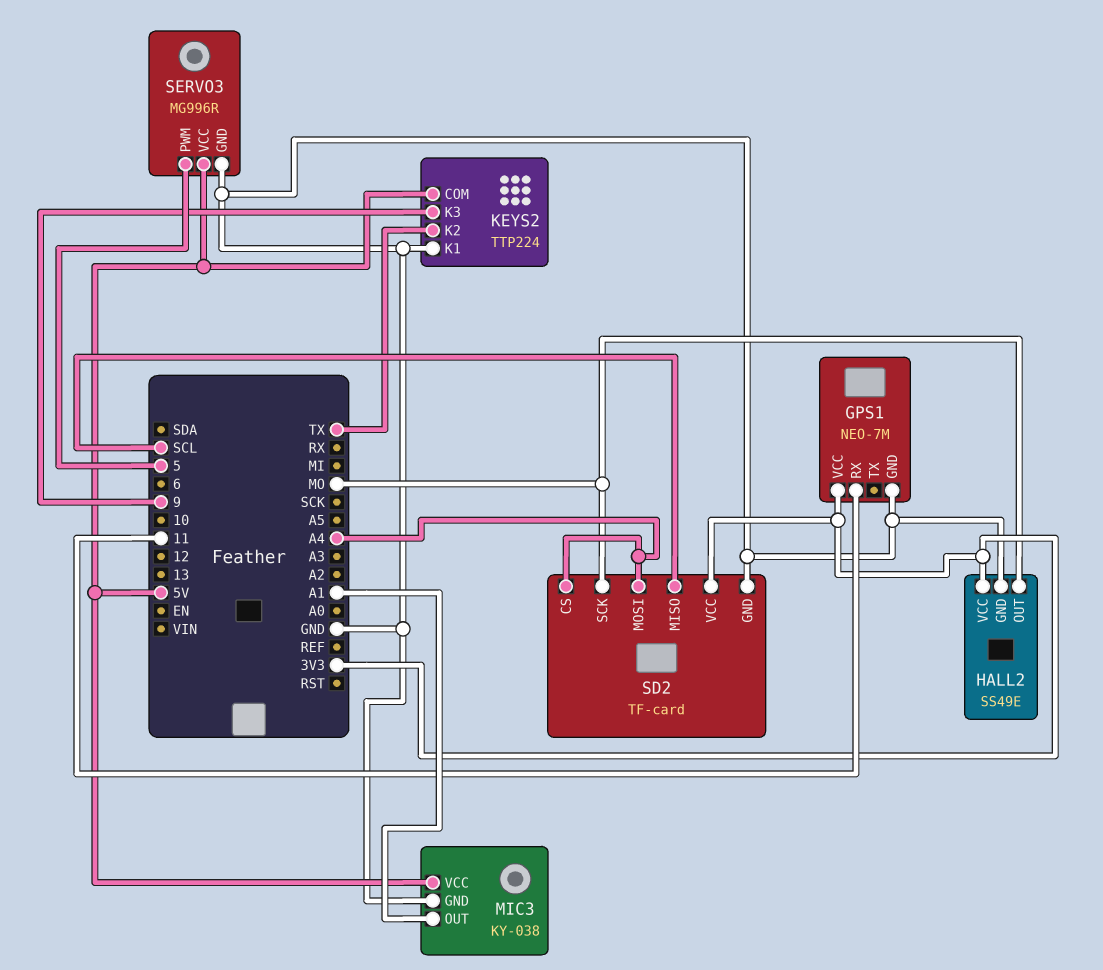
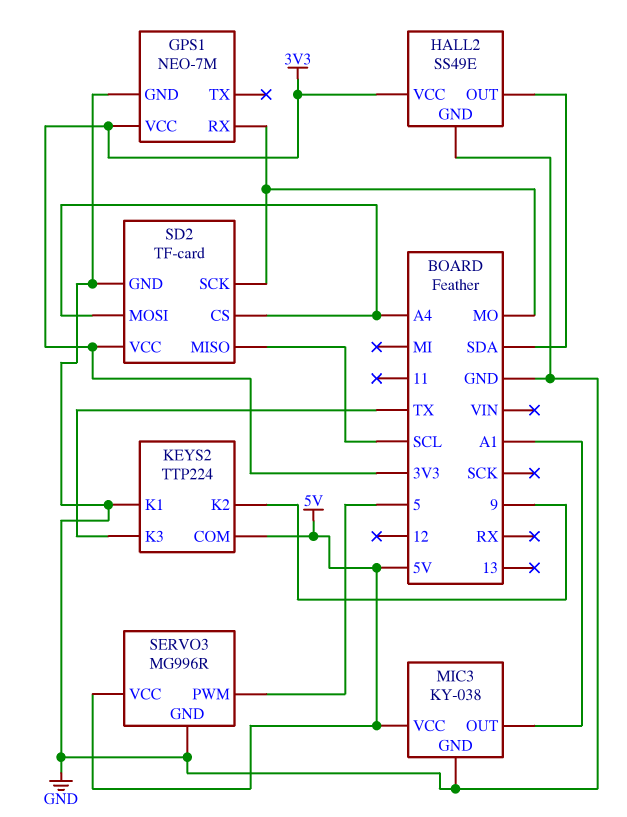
GPS1 pin RX: 11 -> MO
HALL2 pin OUT: MO -> SDA
KEYS2 pin K2: TX -> 9
KEYS2 pin K3: 9 -> TX

